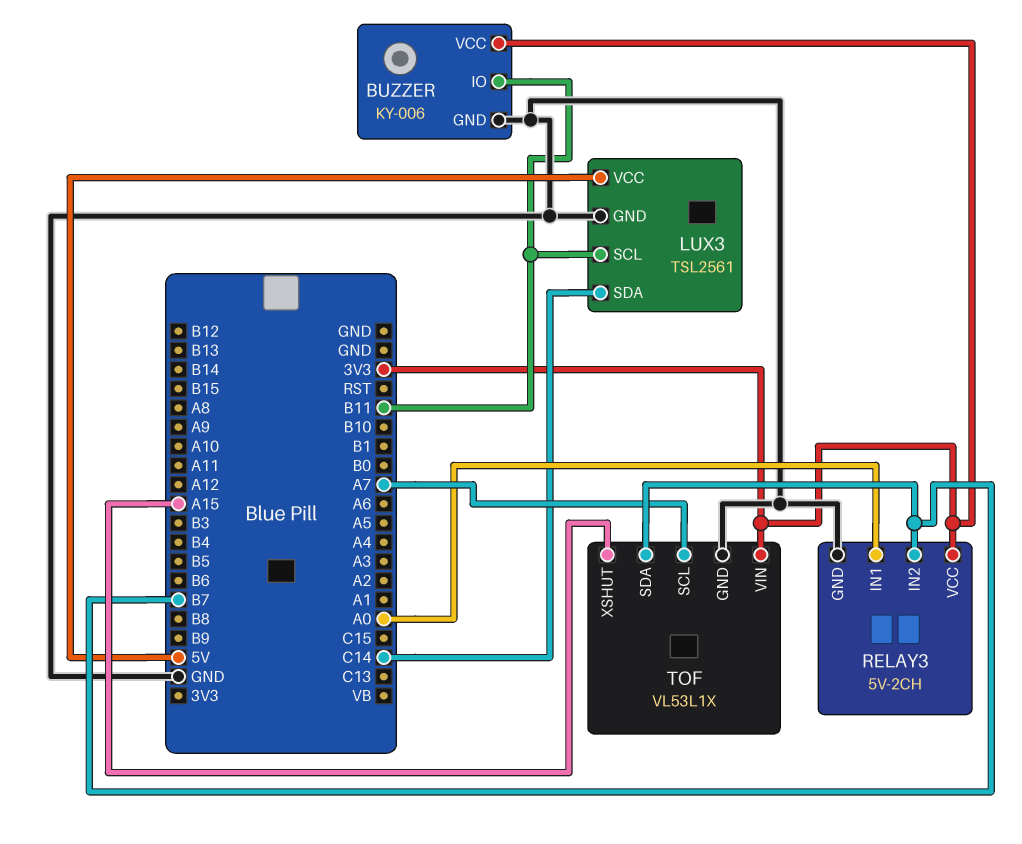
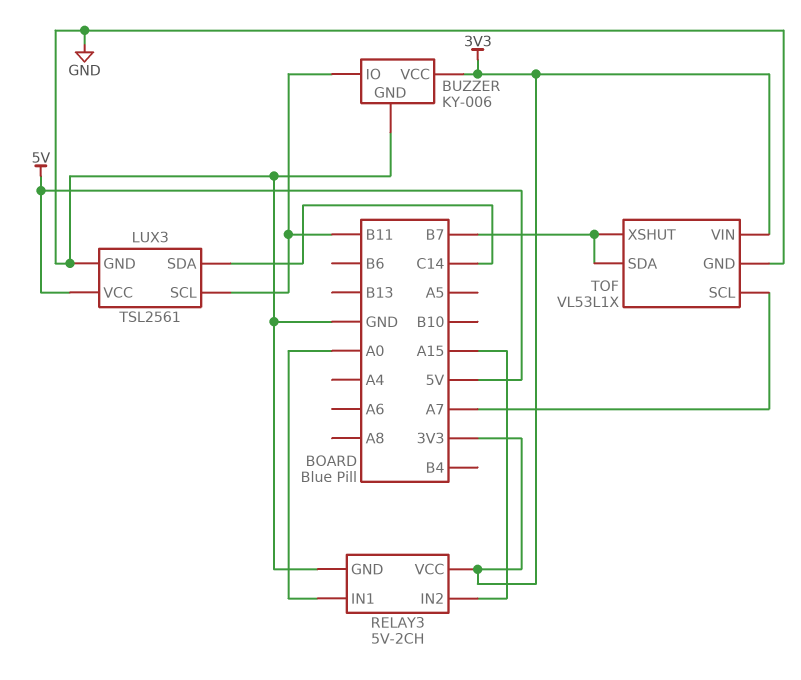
RELAY3 pin IN2: B7 -> A15
TOF pin XSHUT: A15 -> B7

